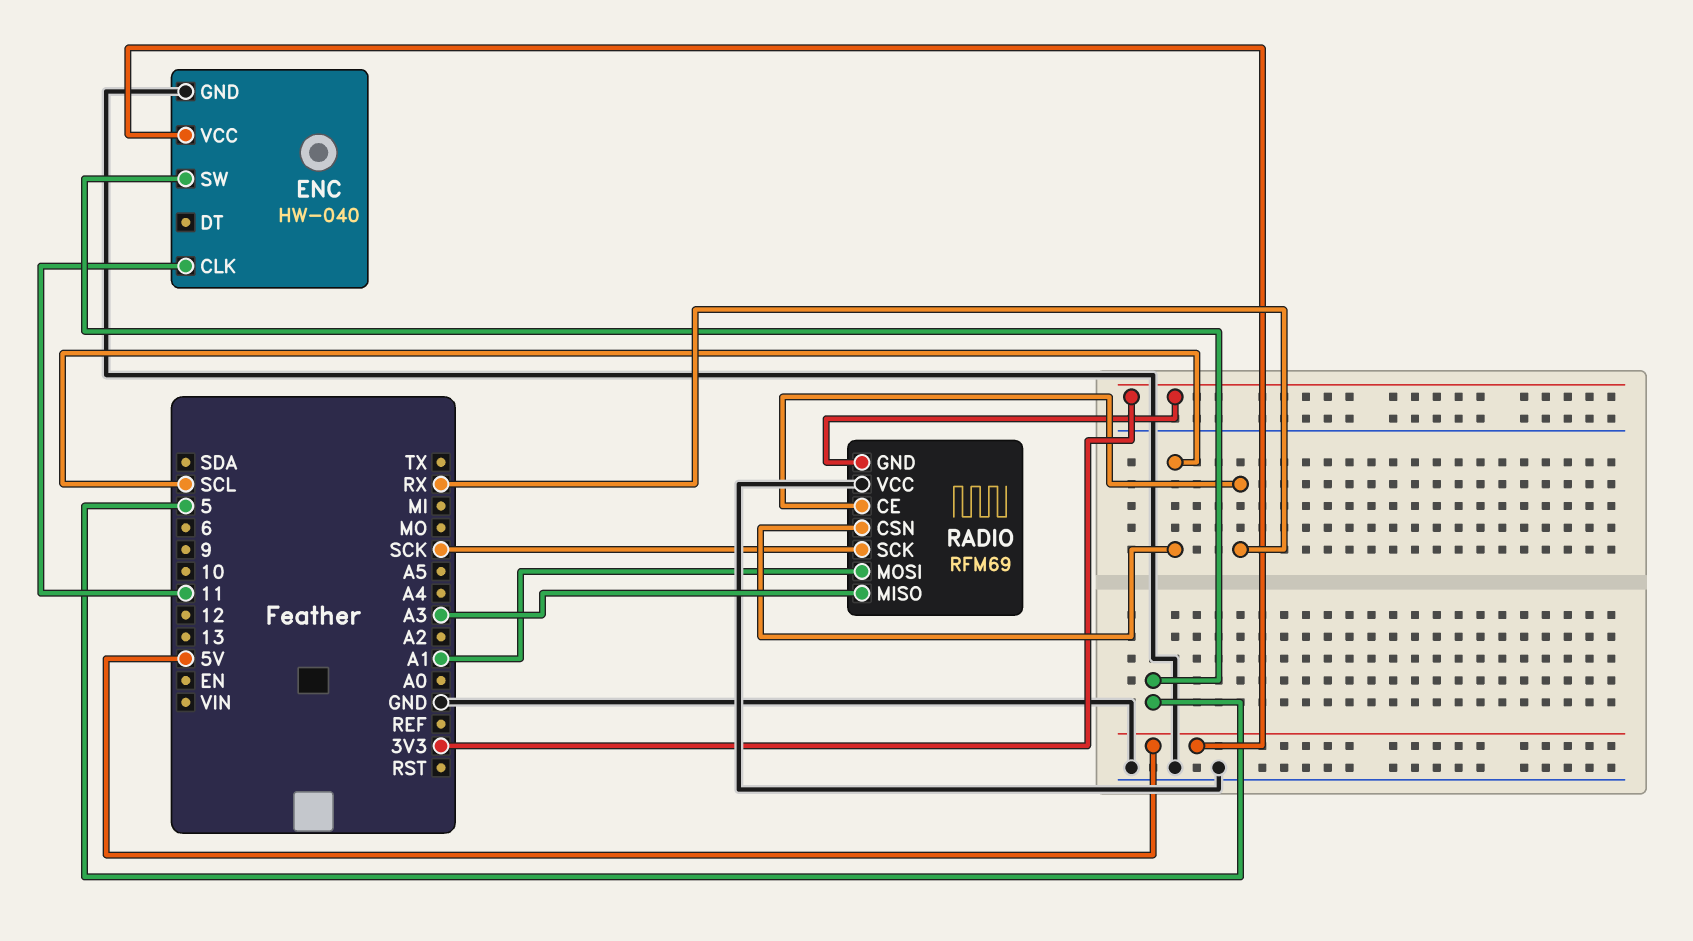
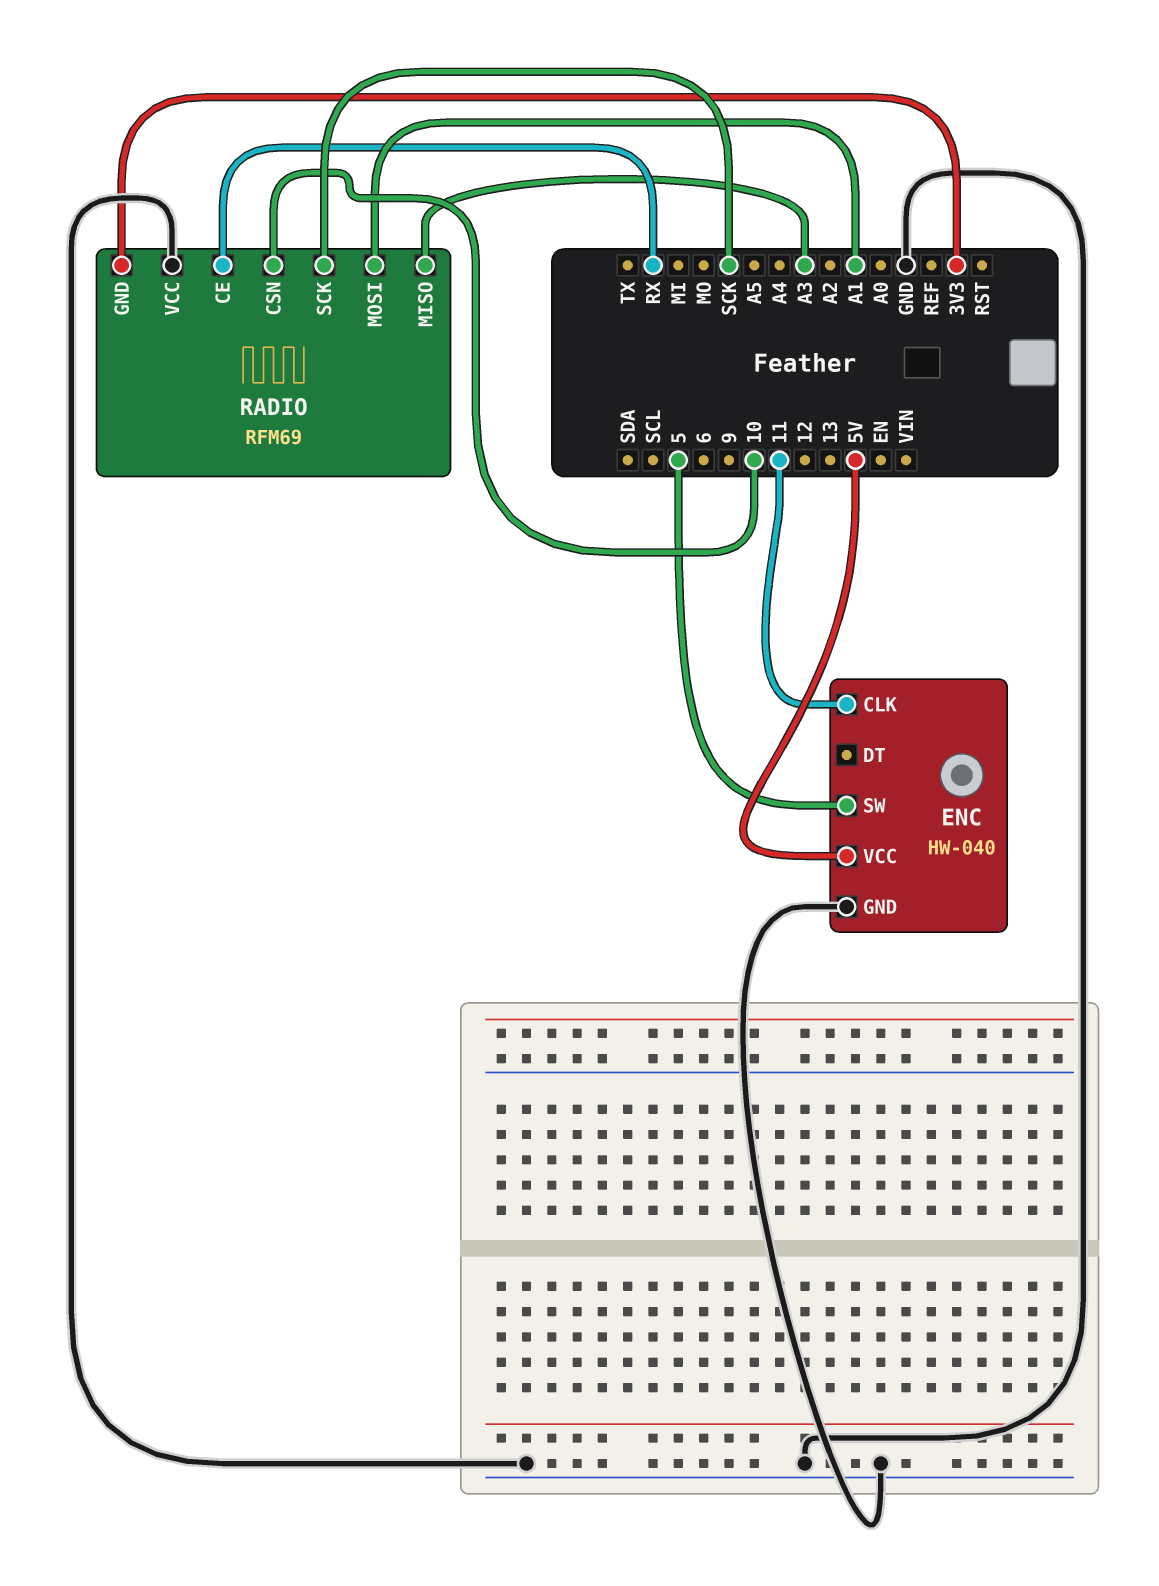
RADIO pin CSN: SCL -> 10

